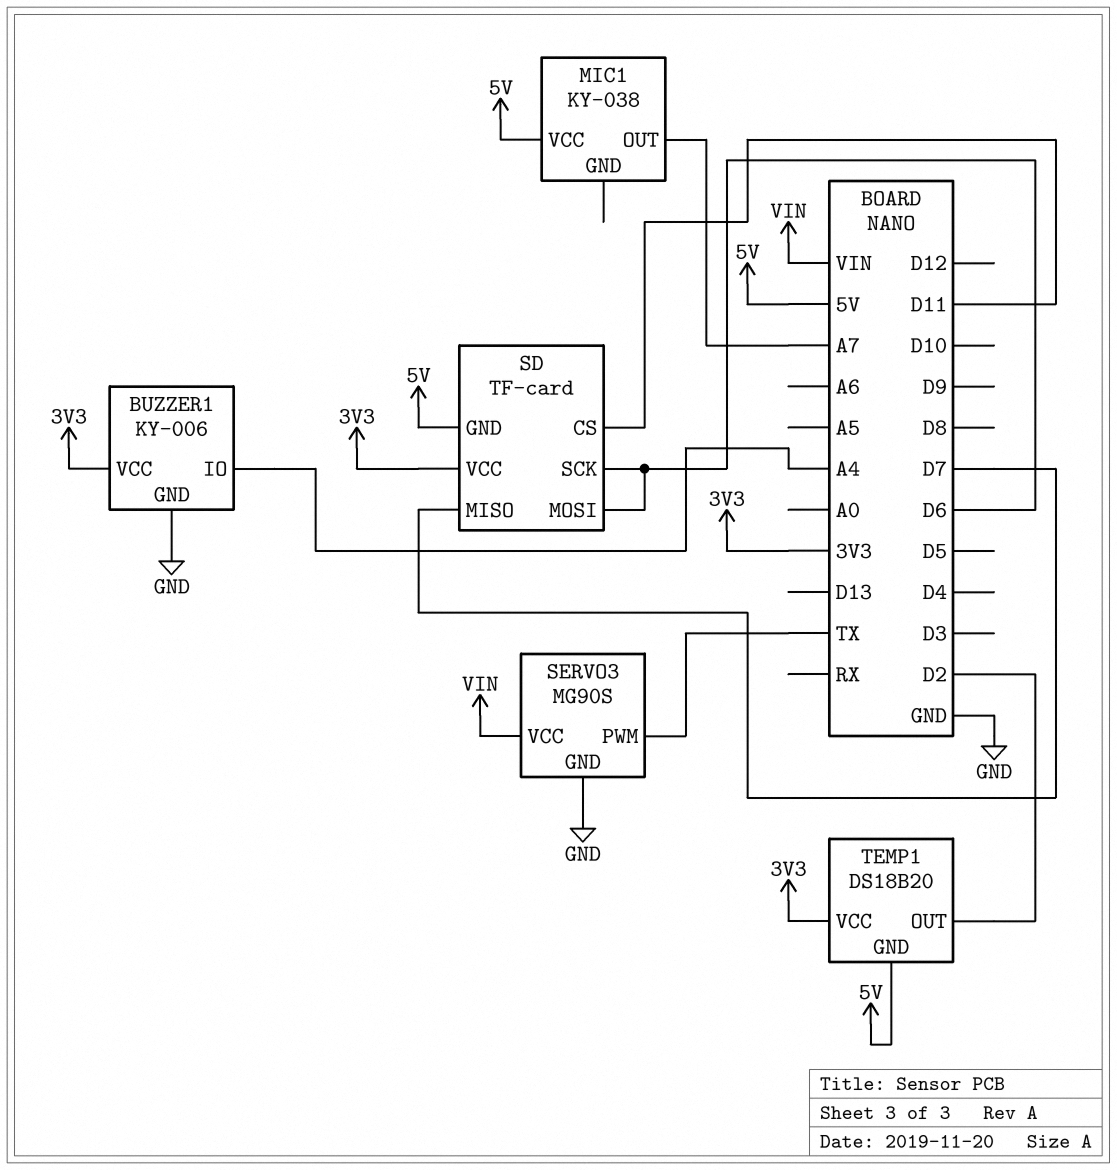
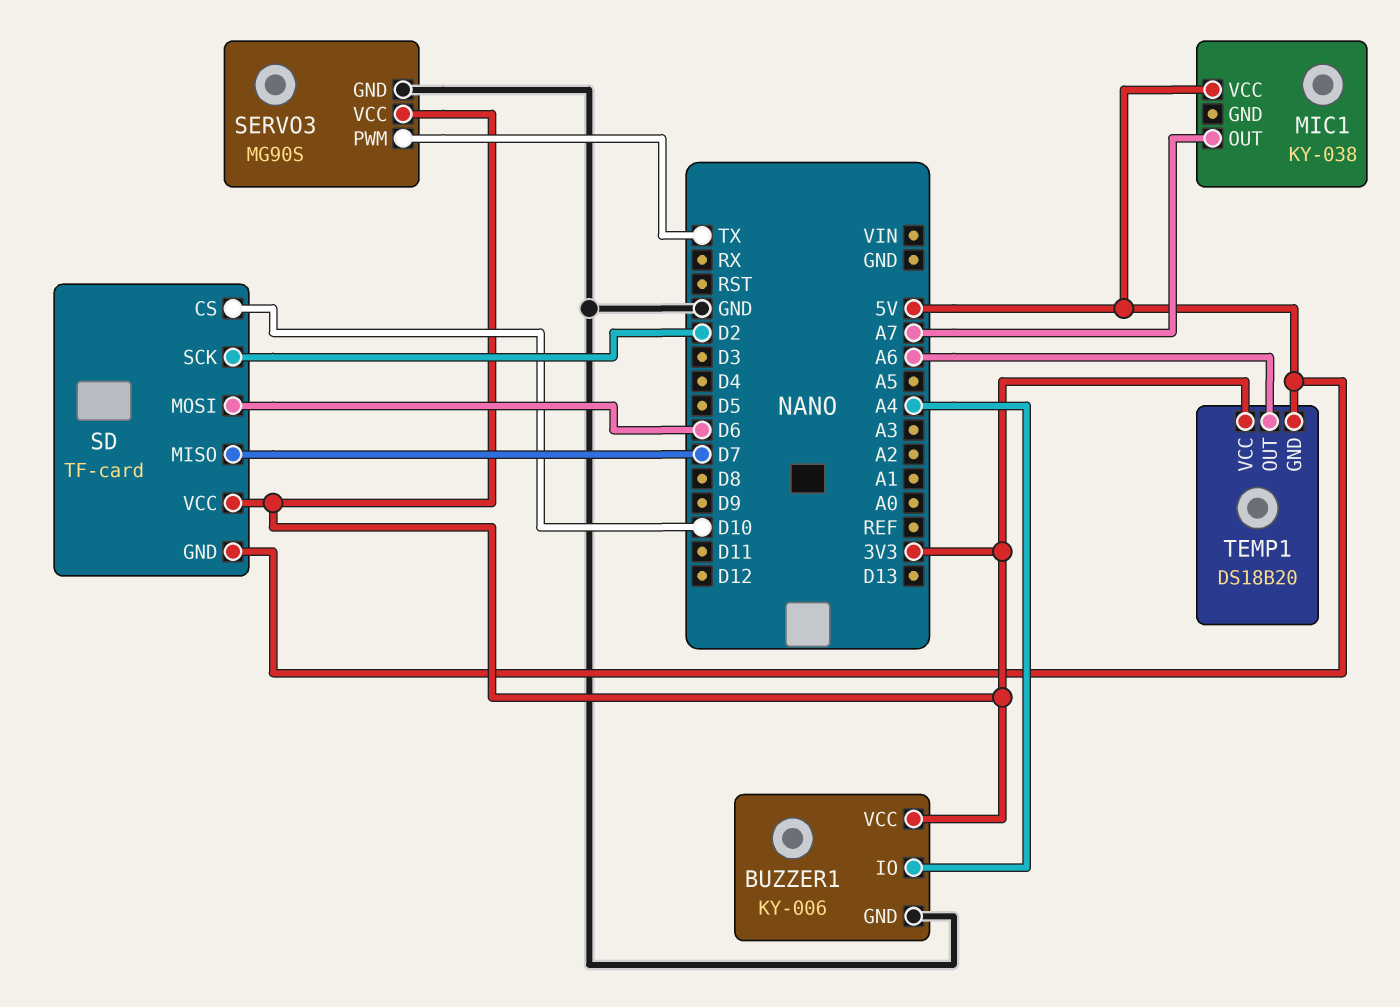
SD pin CS: D11 -> D10
SD pin SCK: D6 -> D2
SERVO3 pin VCC: VIN -> 3V3
TEMP1 pin OUT: D2 -> A6

